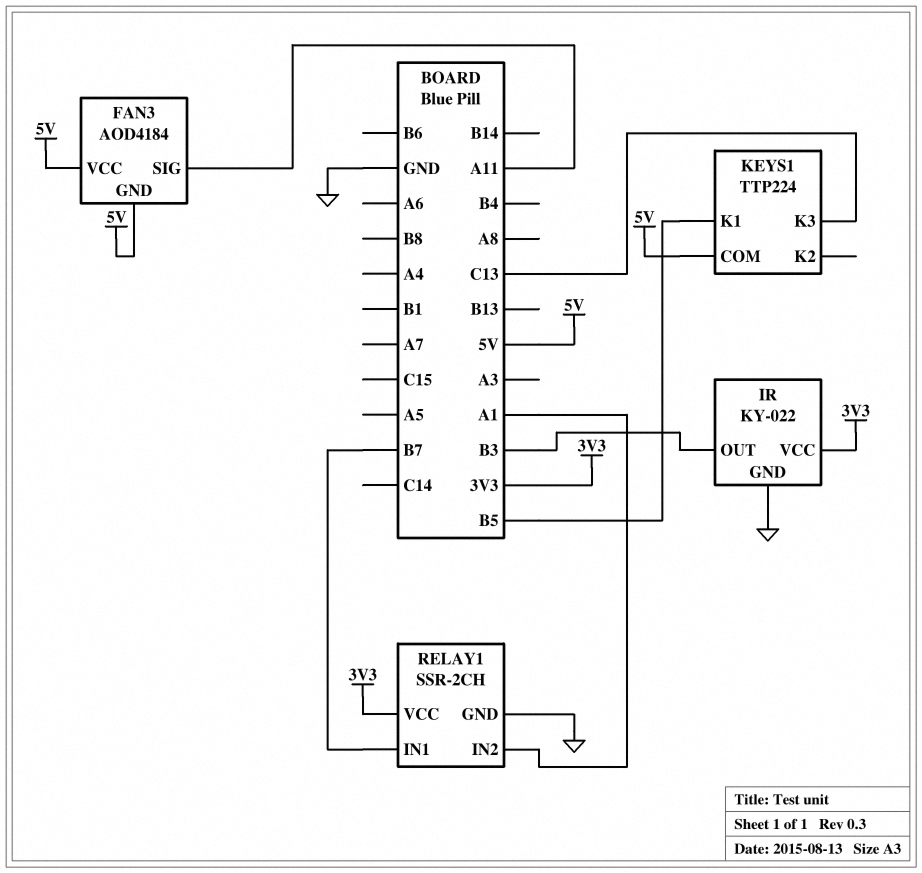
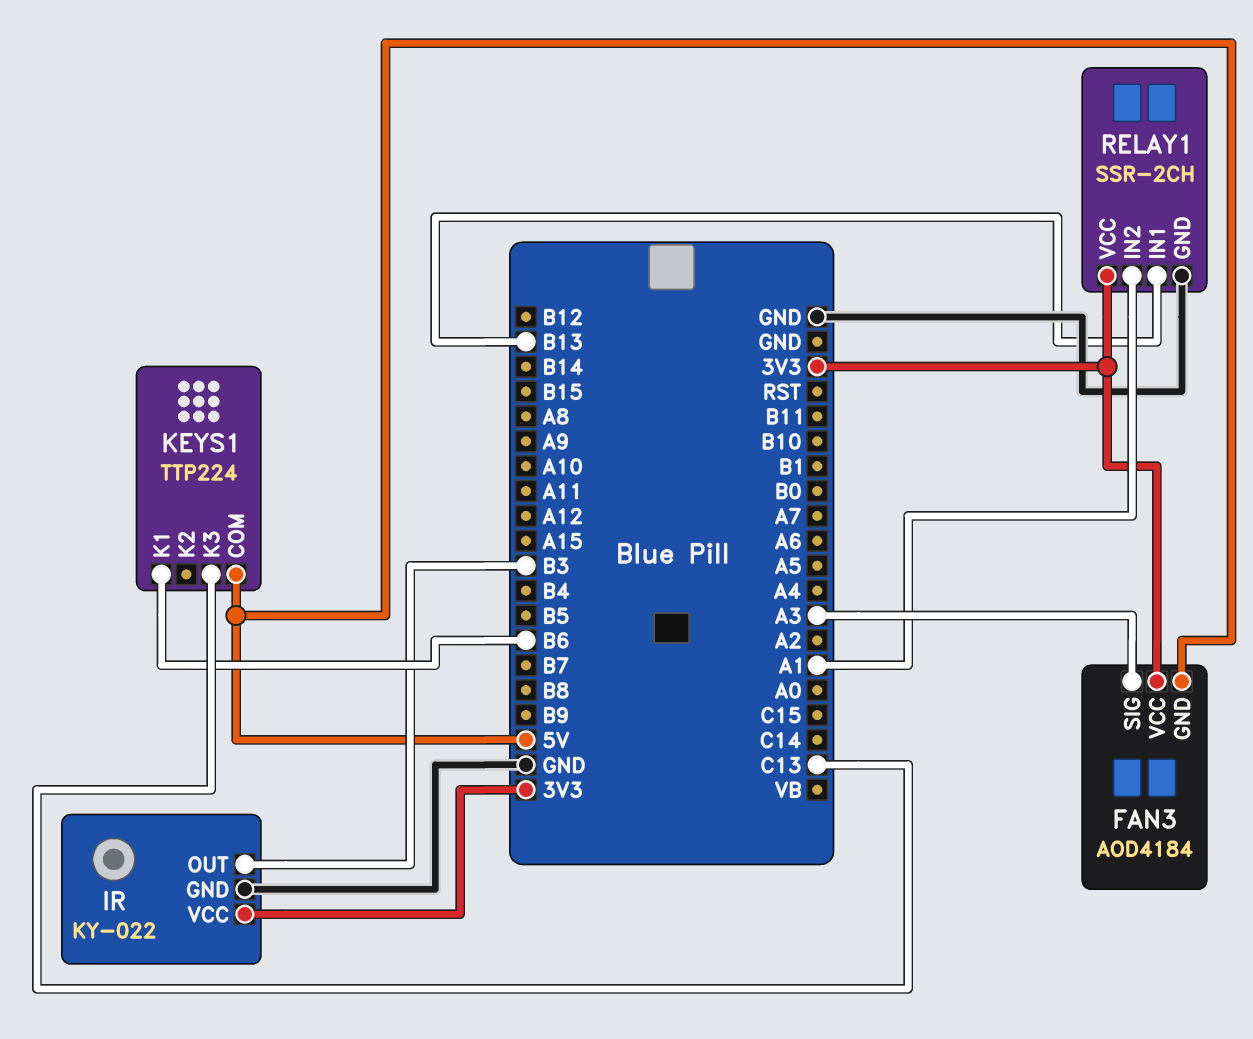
FAN3 pin SIG: A11 -> A3
FAN3 pin VCC: 5V -> 3V3
KEYS1 pin K1: B5 -> B6
RELAY1 pin IN1: B7 -> B13

